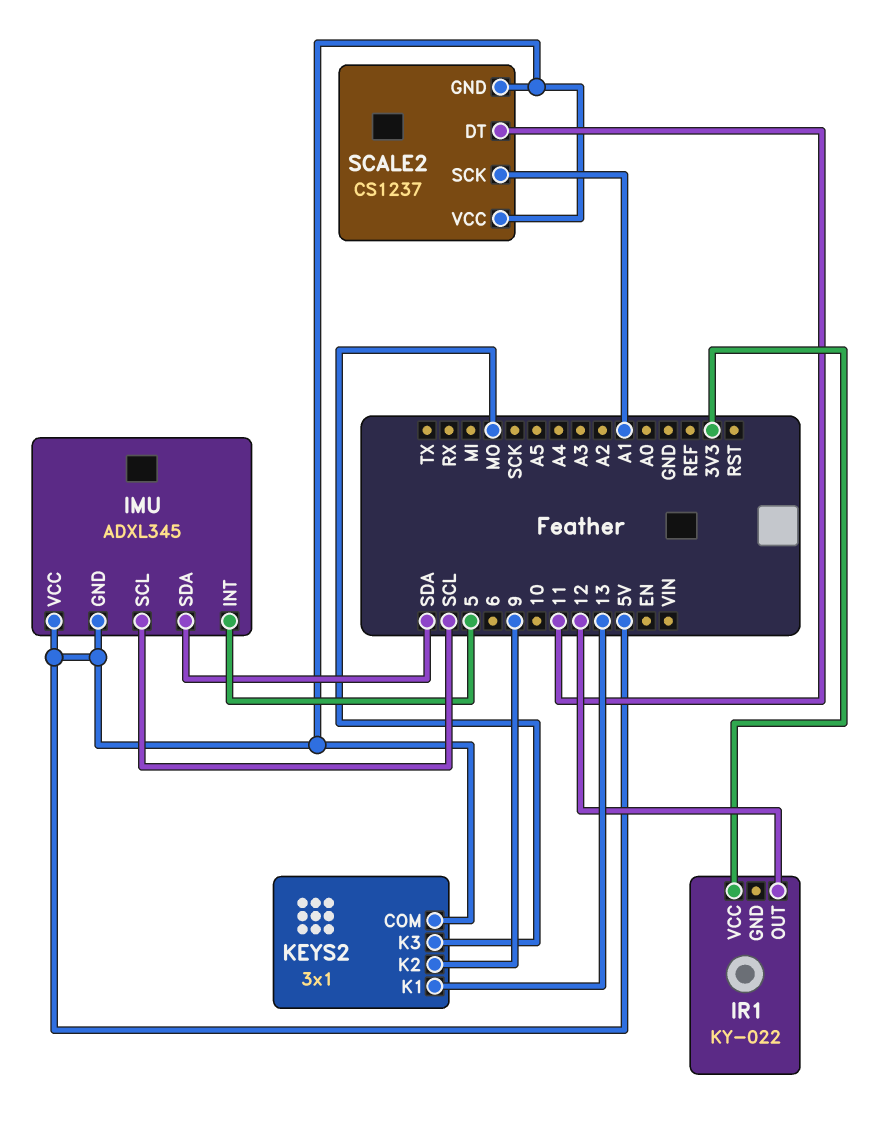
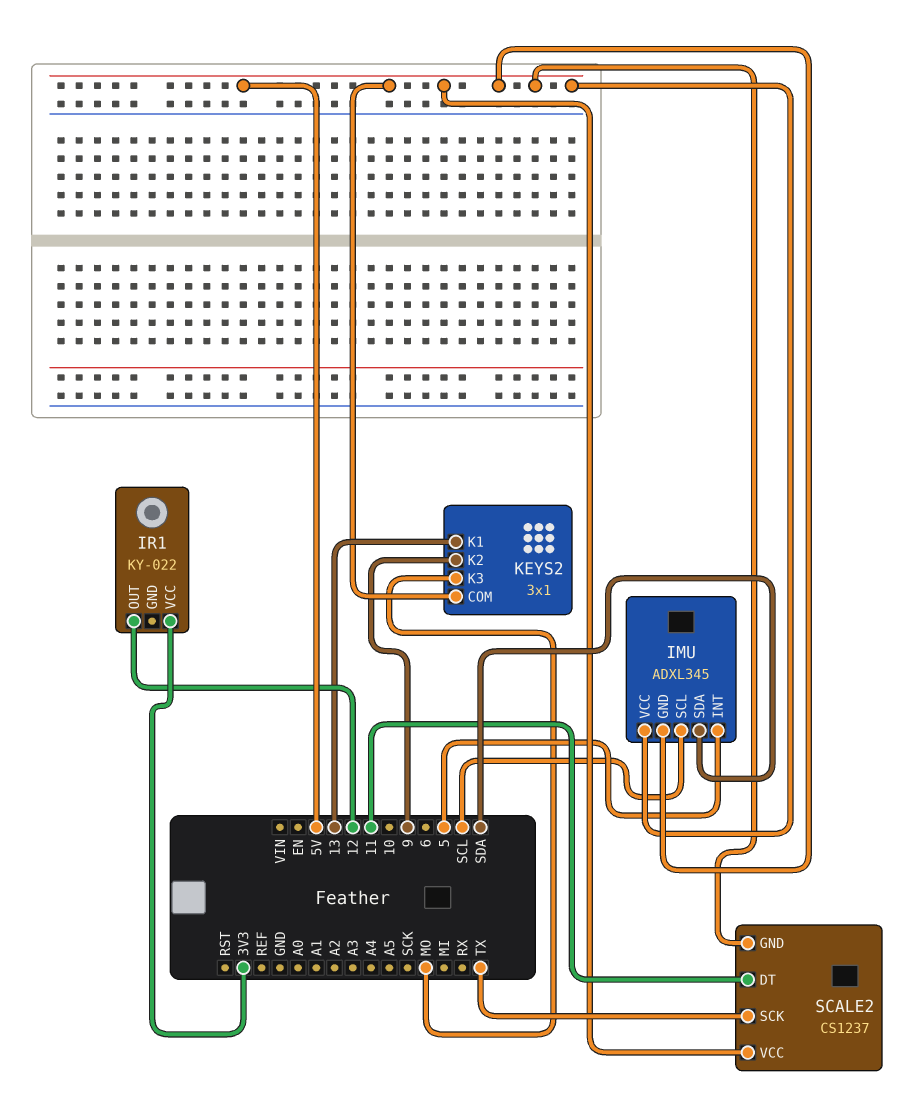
SCALE2 pin SCK: A1 -> TX

